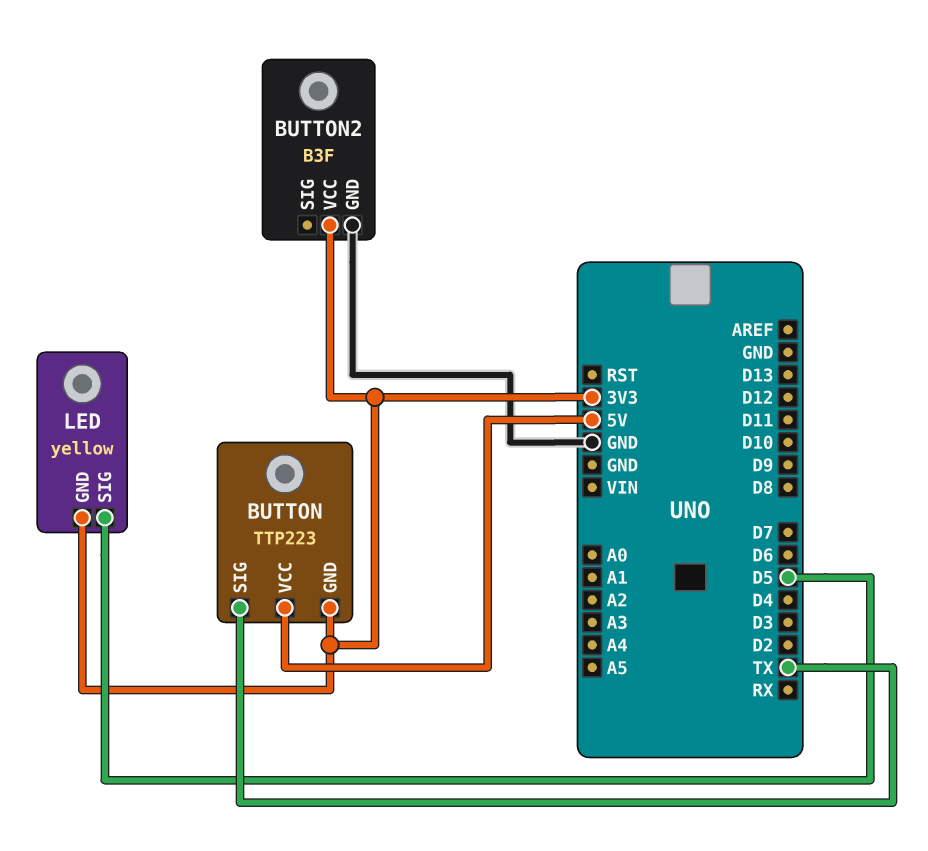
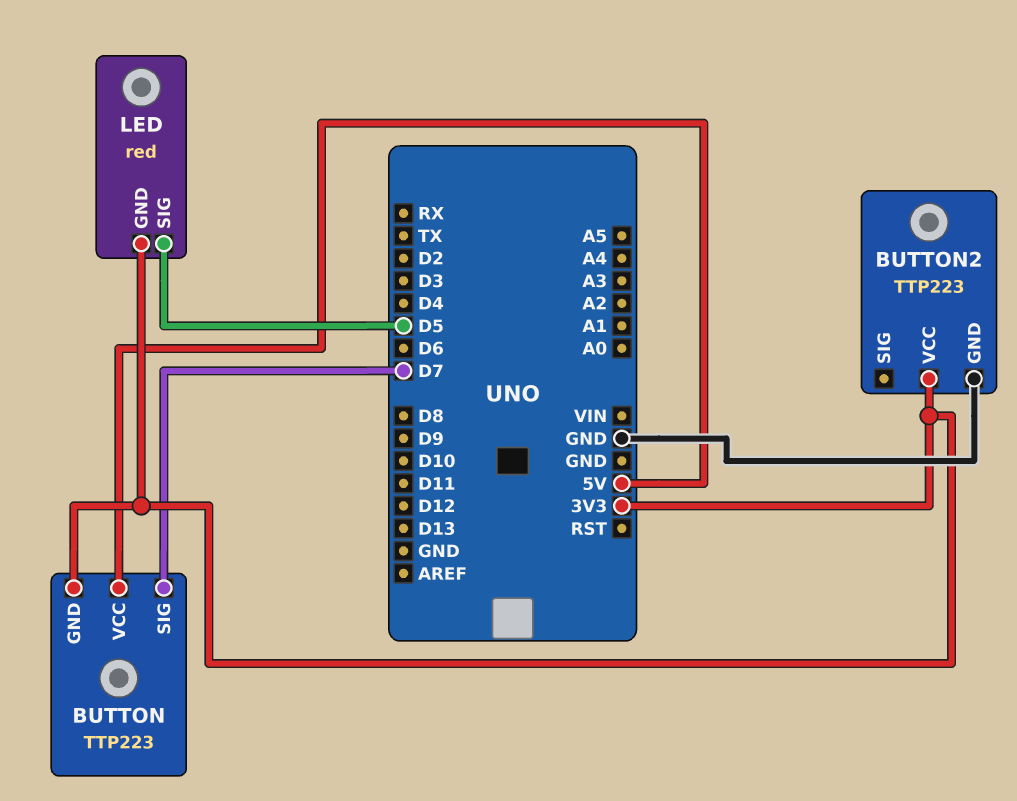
BUTTON pin SIG: TX -> D7
BUTTON2: B3F -> TTP223
LED: yellow -> red

